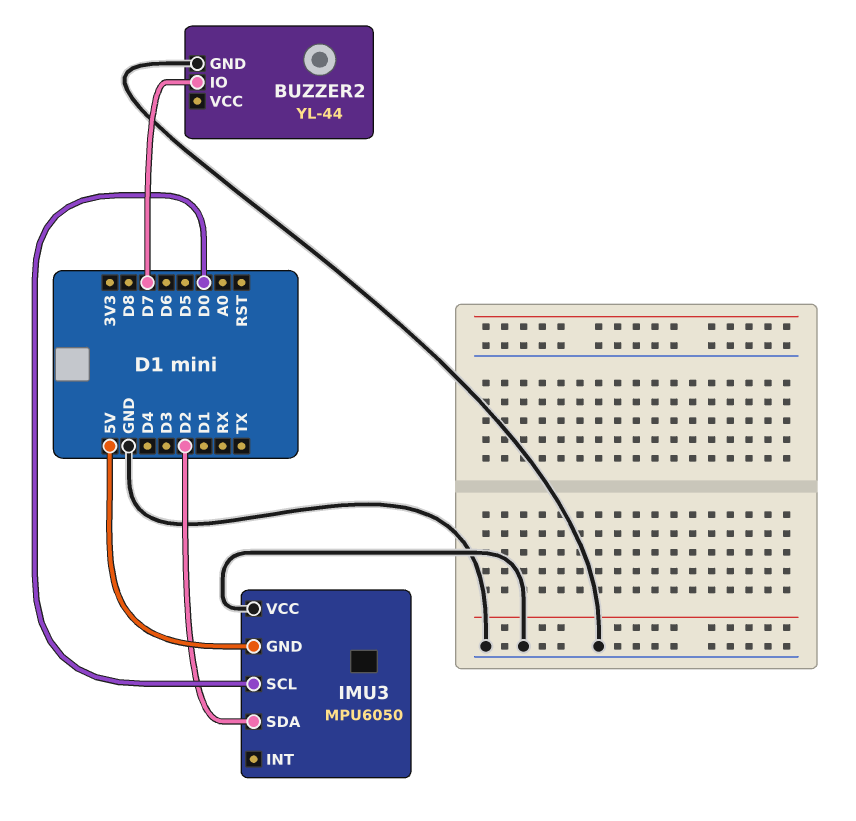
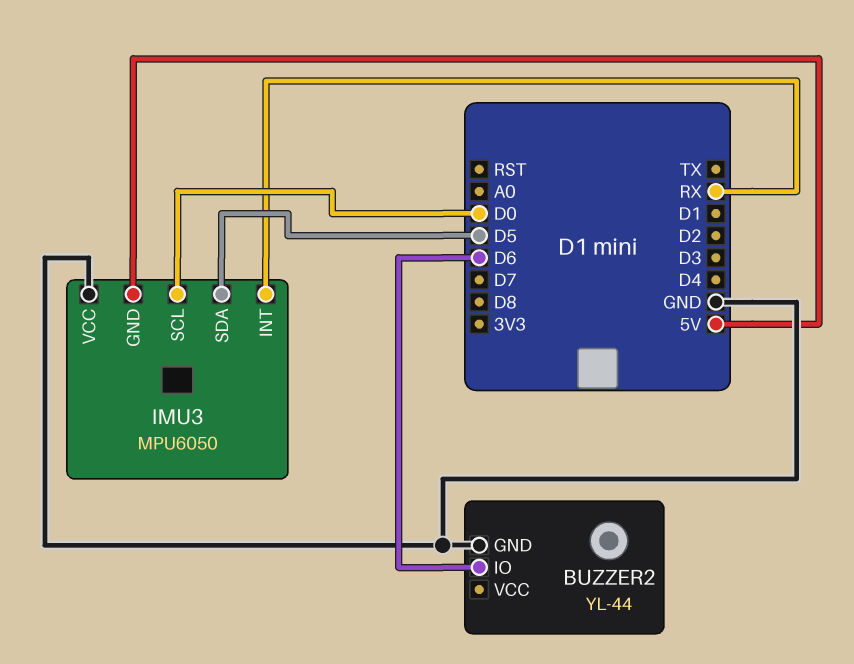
BUZZER2 pin IO: D7 -> D6
IMU3 pin INT: none -> RX
IMU3 pin SDA: D2 -> D5

